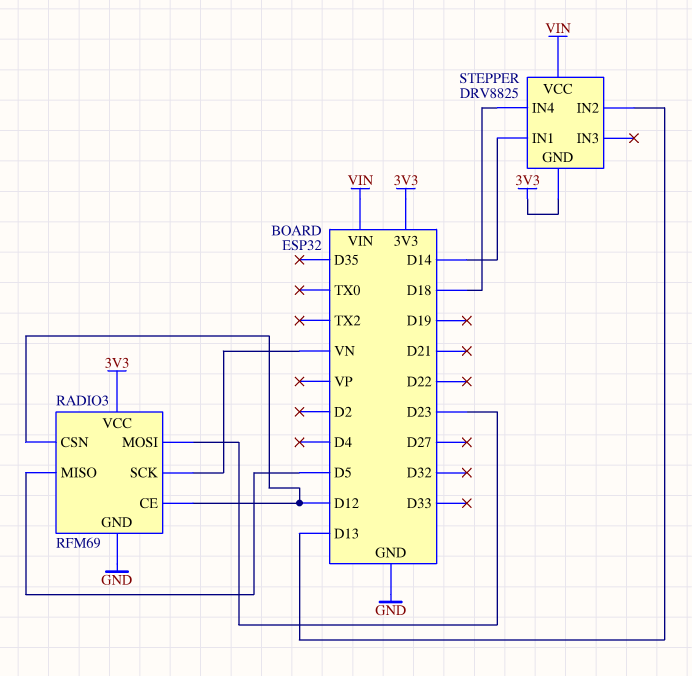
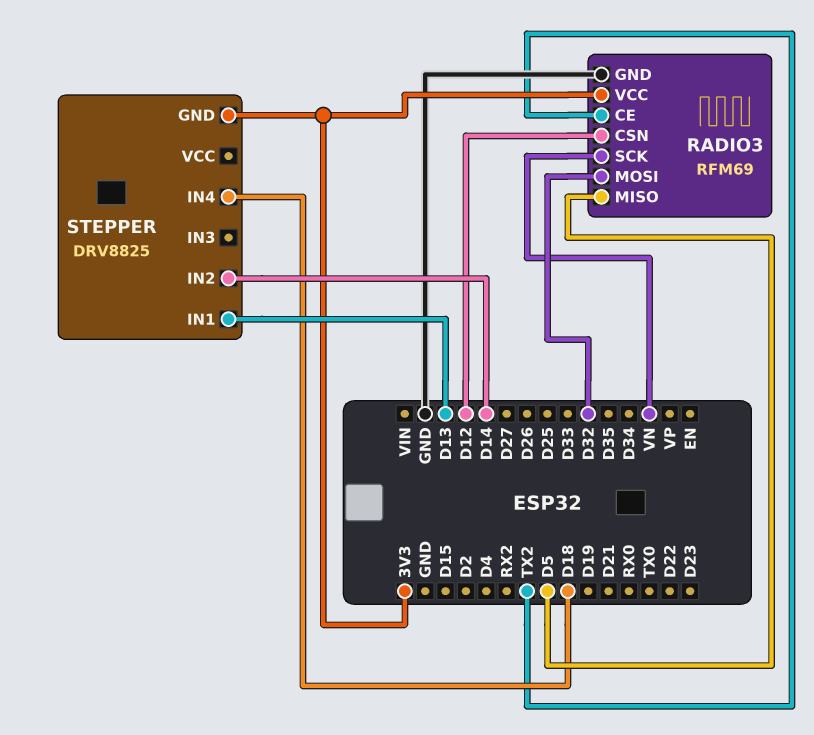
RADIO3 pin CE: D12 -> TX2
RADIO3 pin MOSI: D23 -> D32
STEPPER pin IN1: D14 -> D13
STEPPER pin IN2: D13 -> D14
STEPPER pin VCC: VIN -> none

